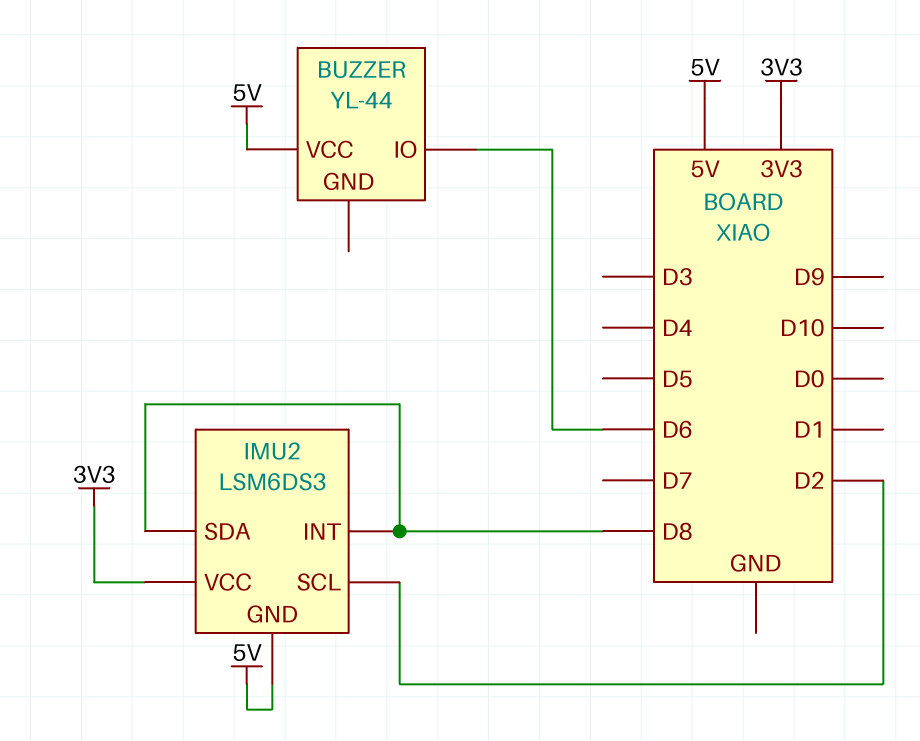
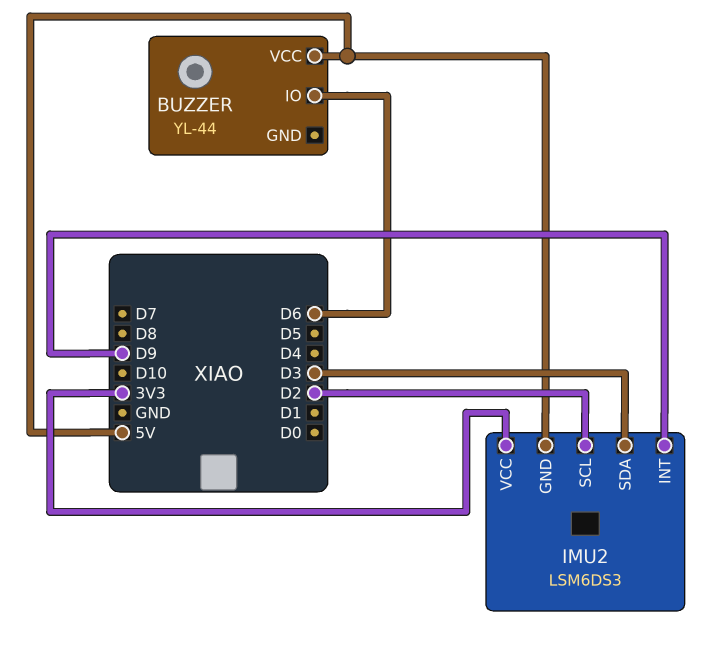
IMU2 pin INT: D8 -> D9
IMU2 pin SDA: D8 -> D3

